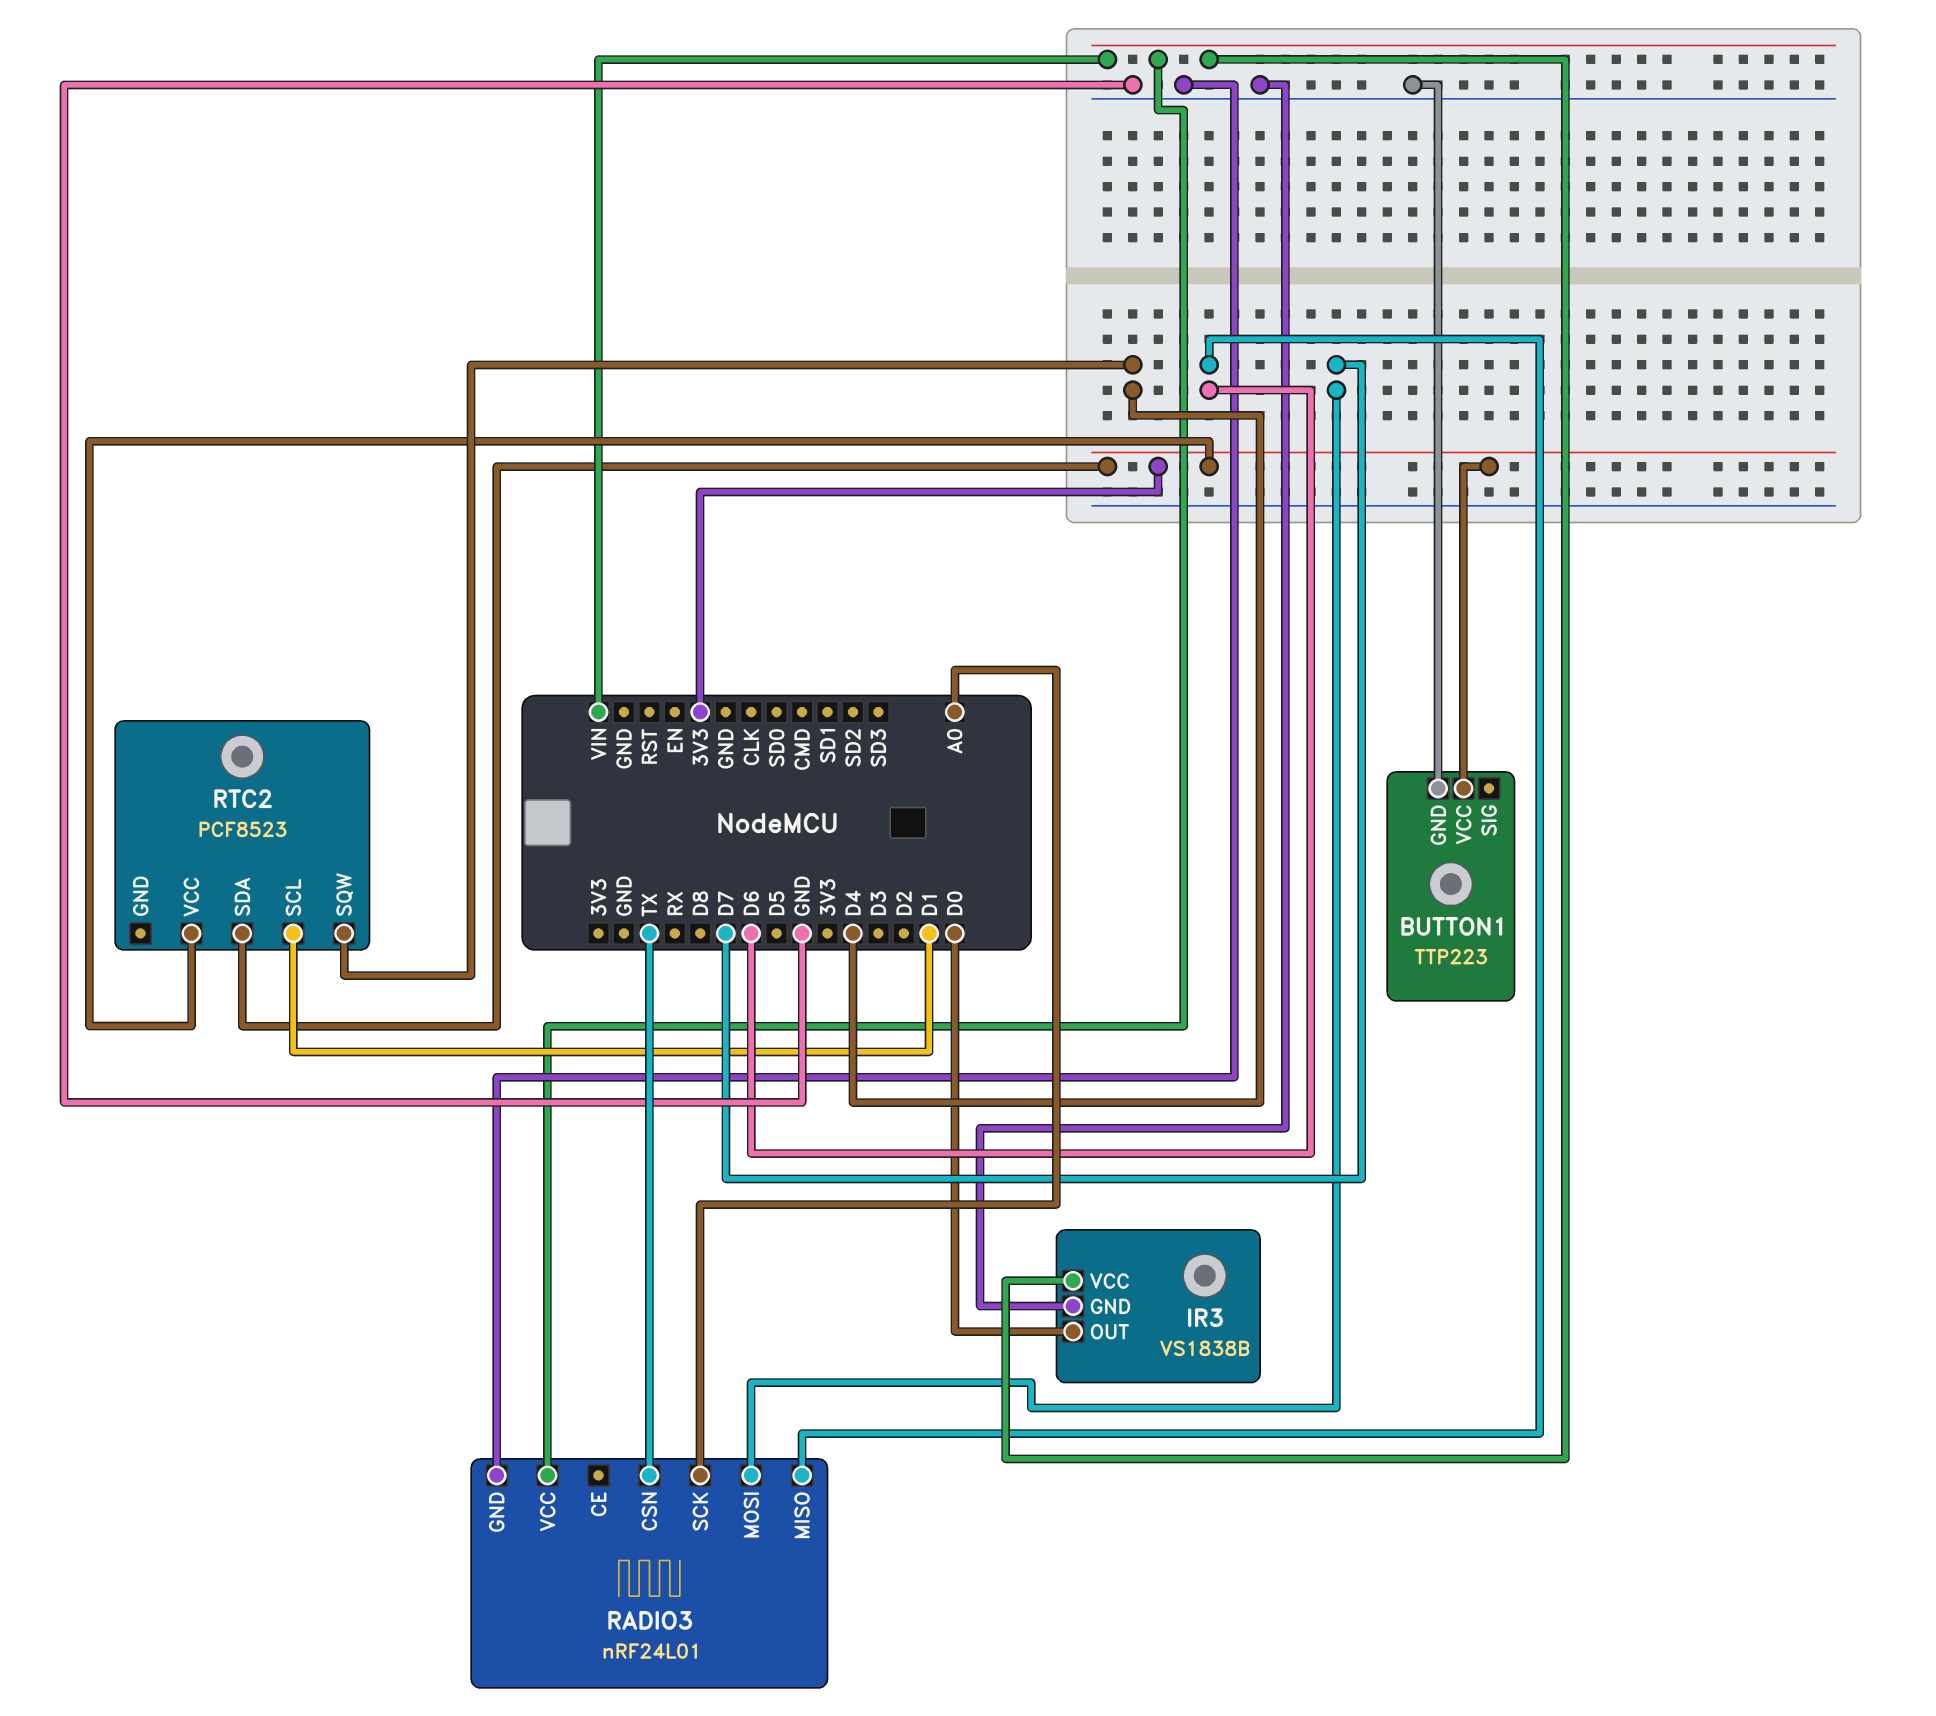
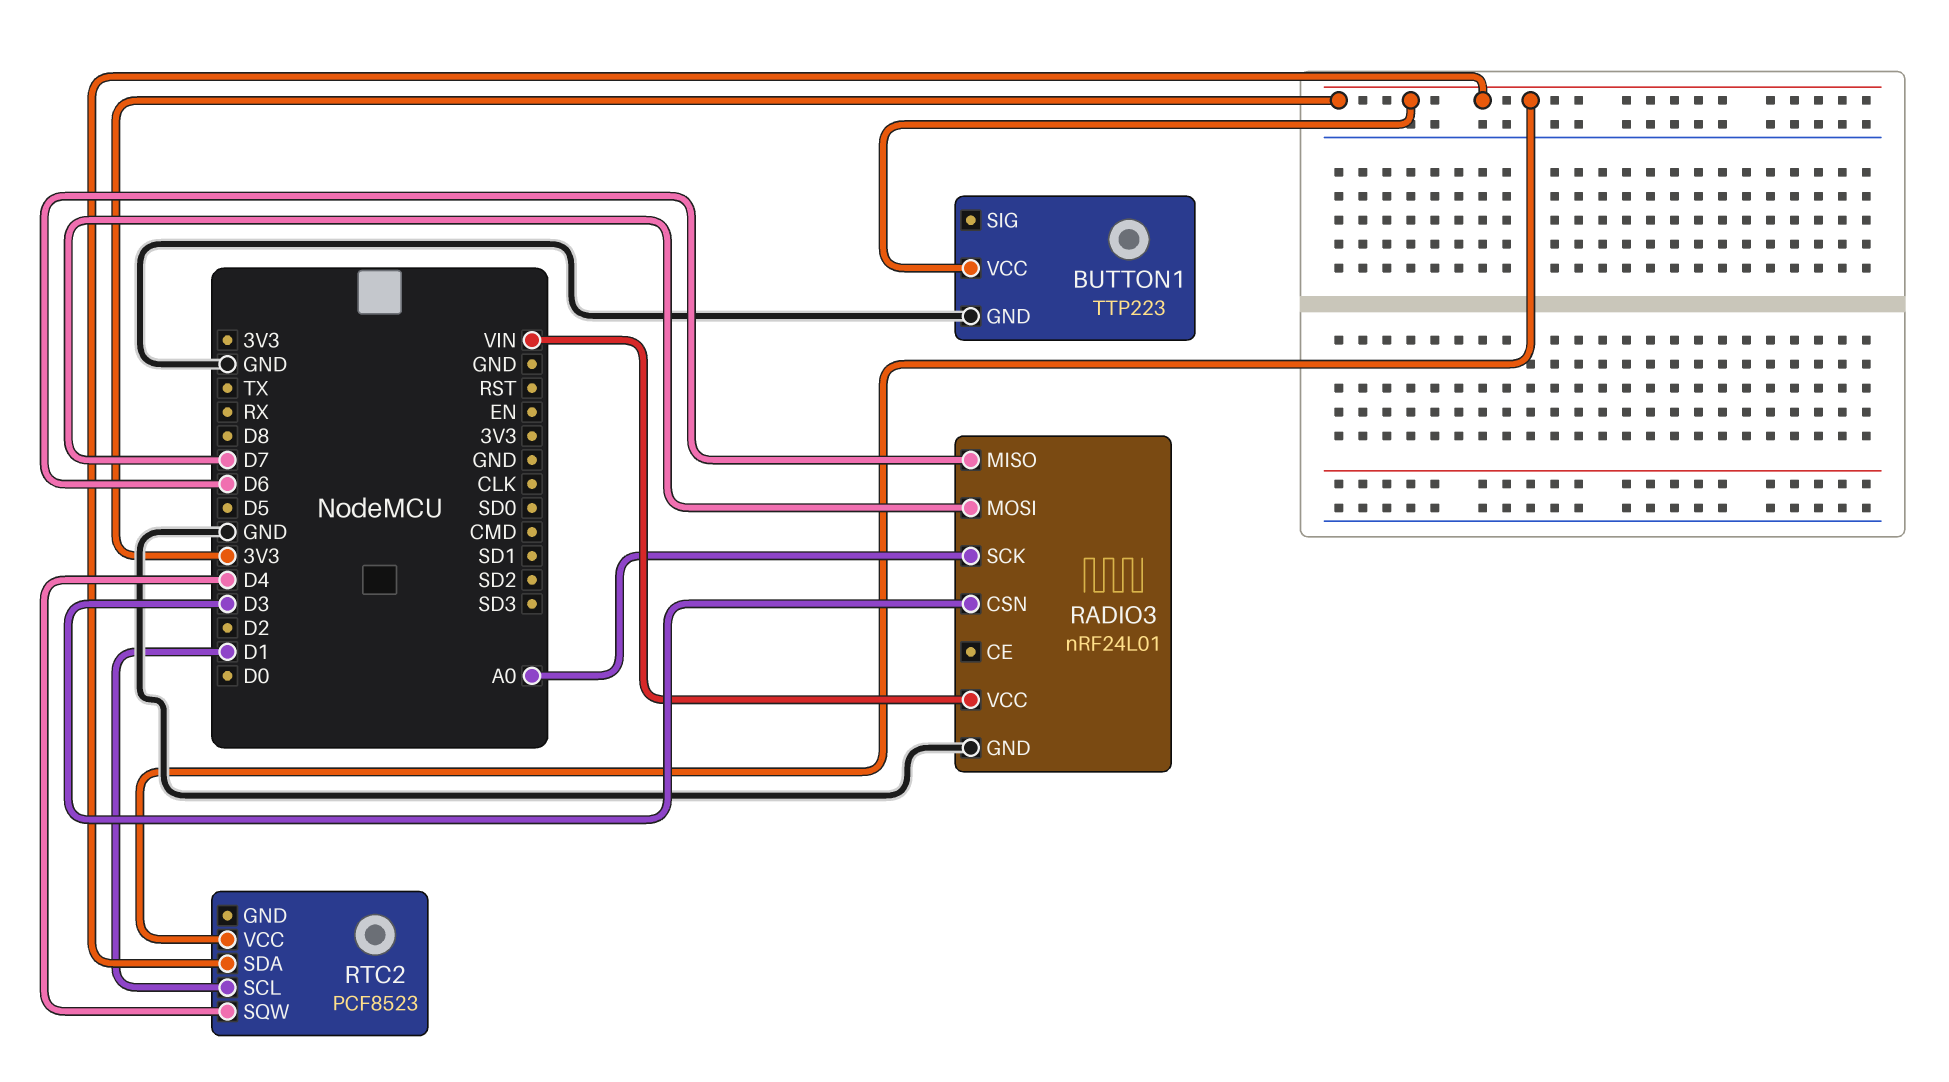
IR3: VS1838B -> none
IR3 pin GND: GND -> none
IR3 pin OUT: D0 -> none
IR3 pin VCC: VIN -> none
RADIO3 pin CSN: TX -> D3

